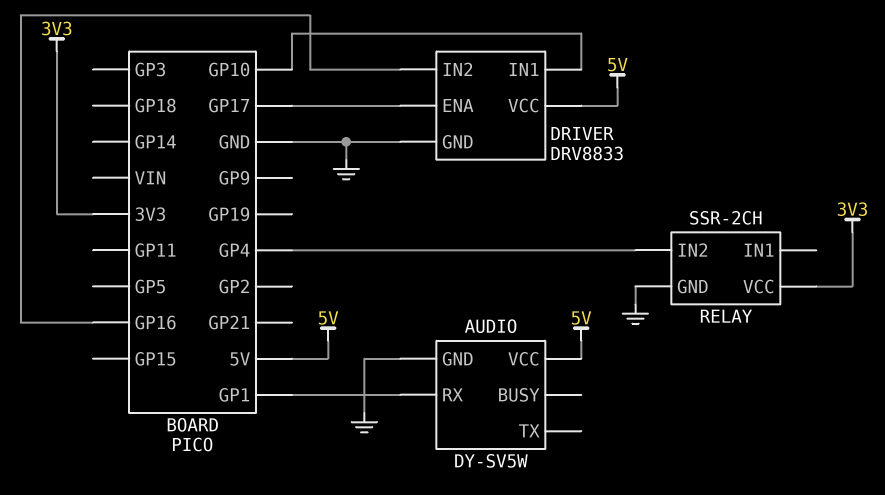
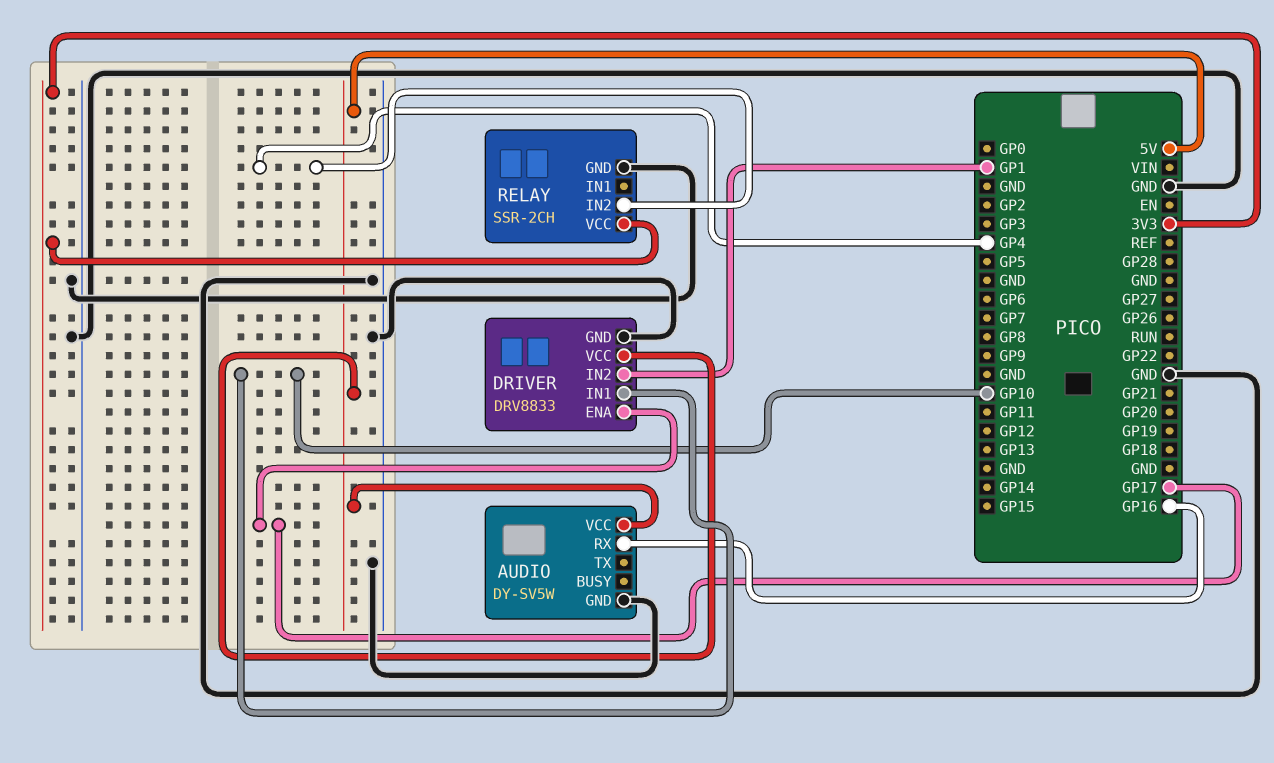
AUDIO pin RX: GP1 -> GP16
DRIVER pin IN2: GP16 -> GP1

